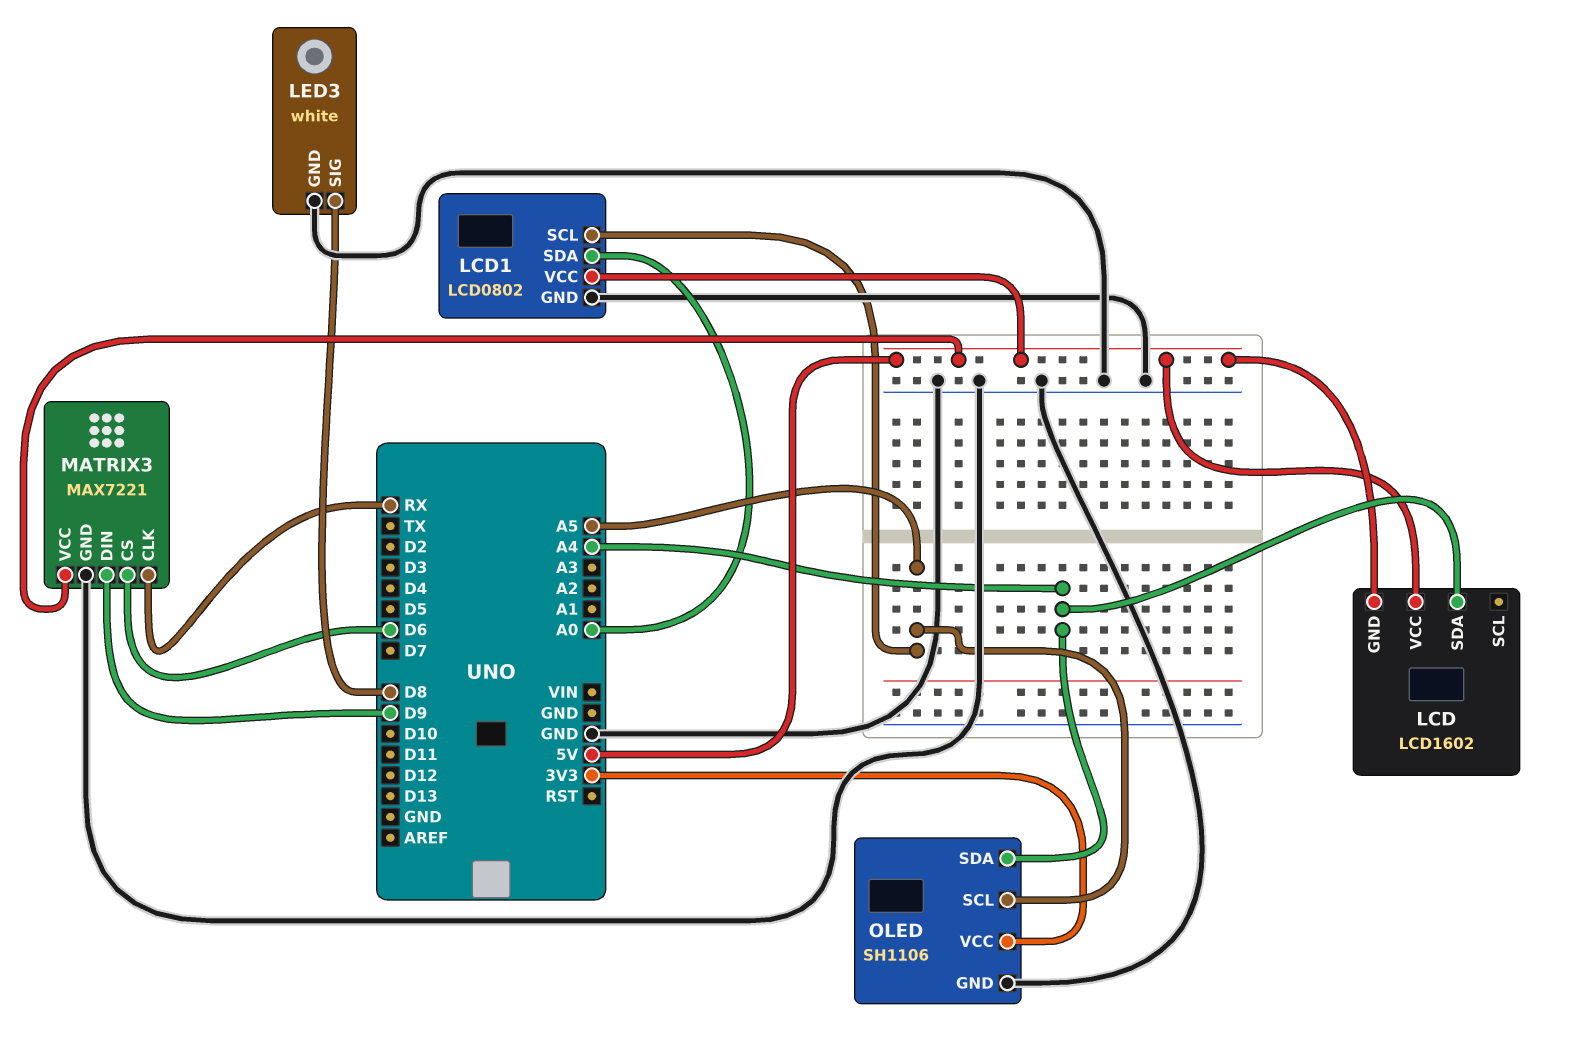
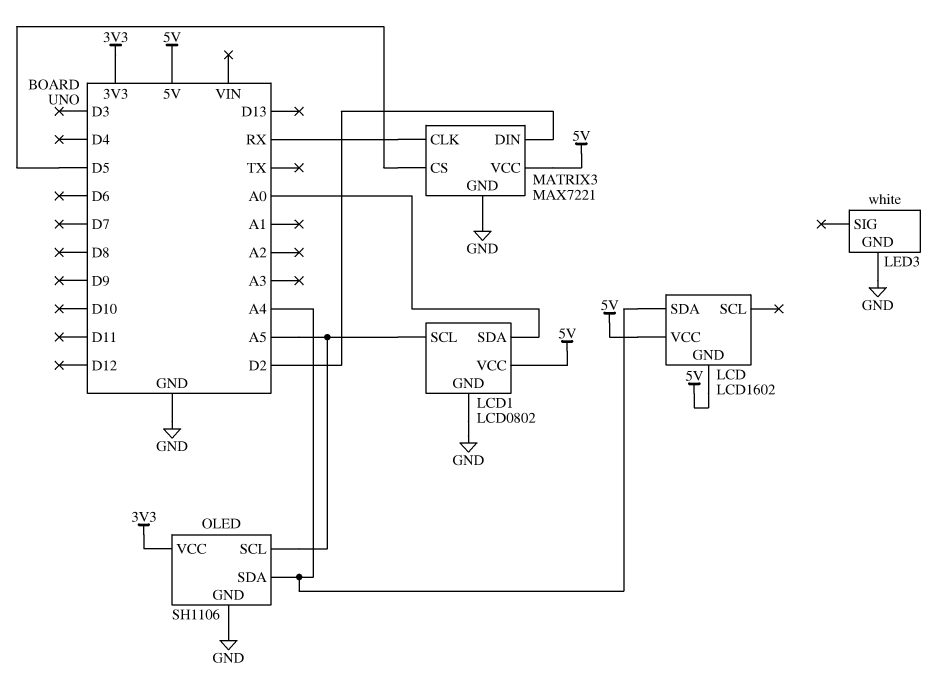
LED3 pin SIG: D8 -> none
MATRIX3 pin CS: D6 -> D5
MATRIX3 pin DIN: D9 -> D2

